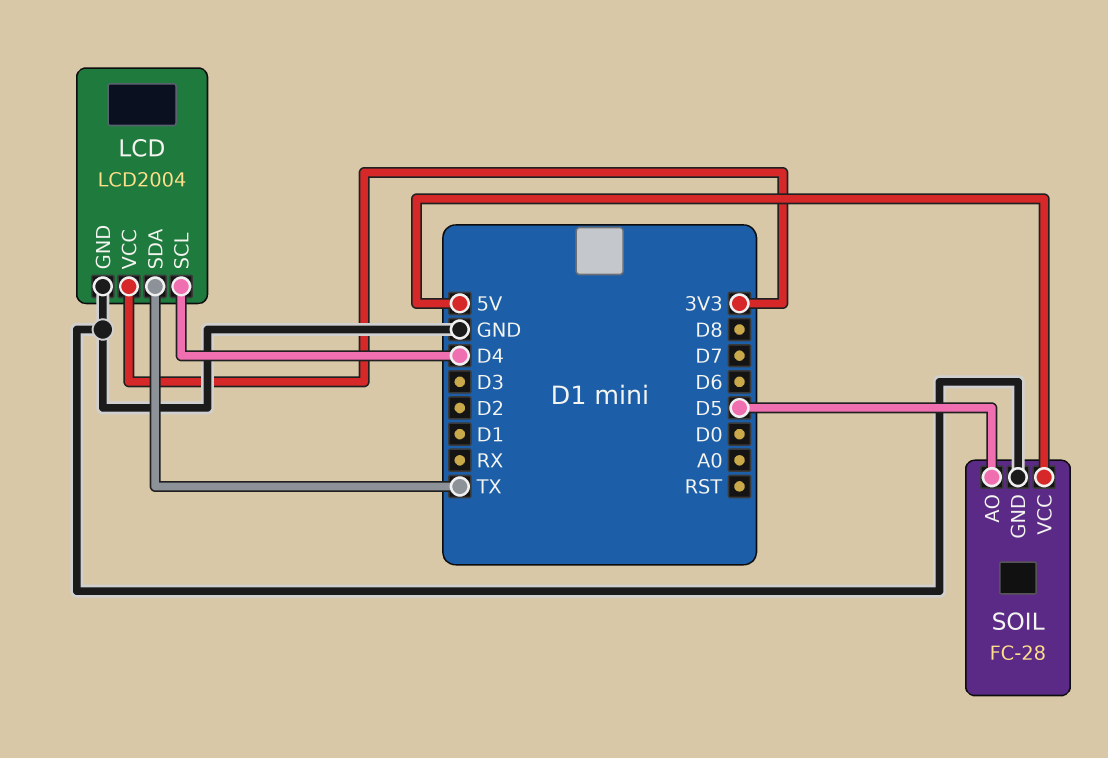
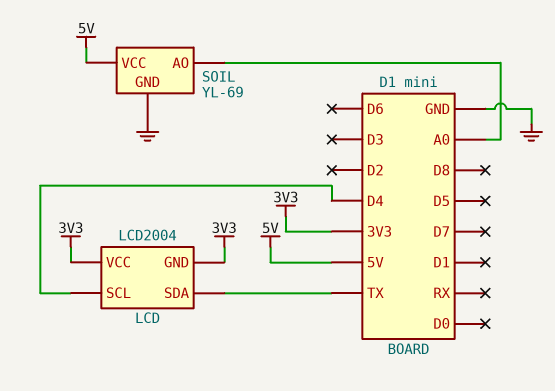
LCD pin GND: GND -> 3V3
SOIL: FC-28 -> YL-69
SOIL pin AO: D5 -> A0

